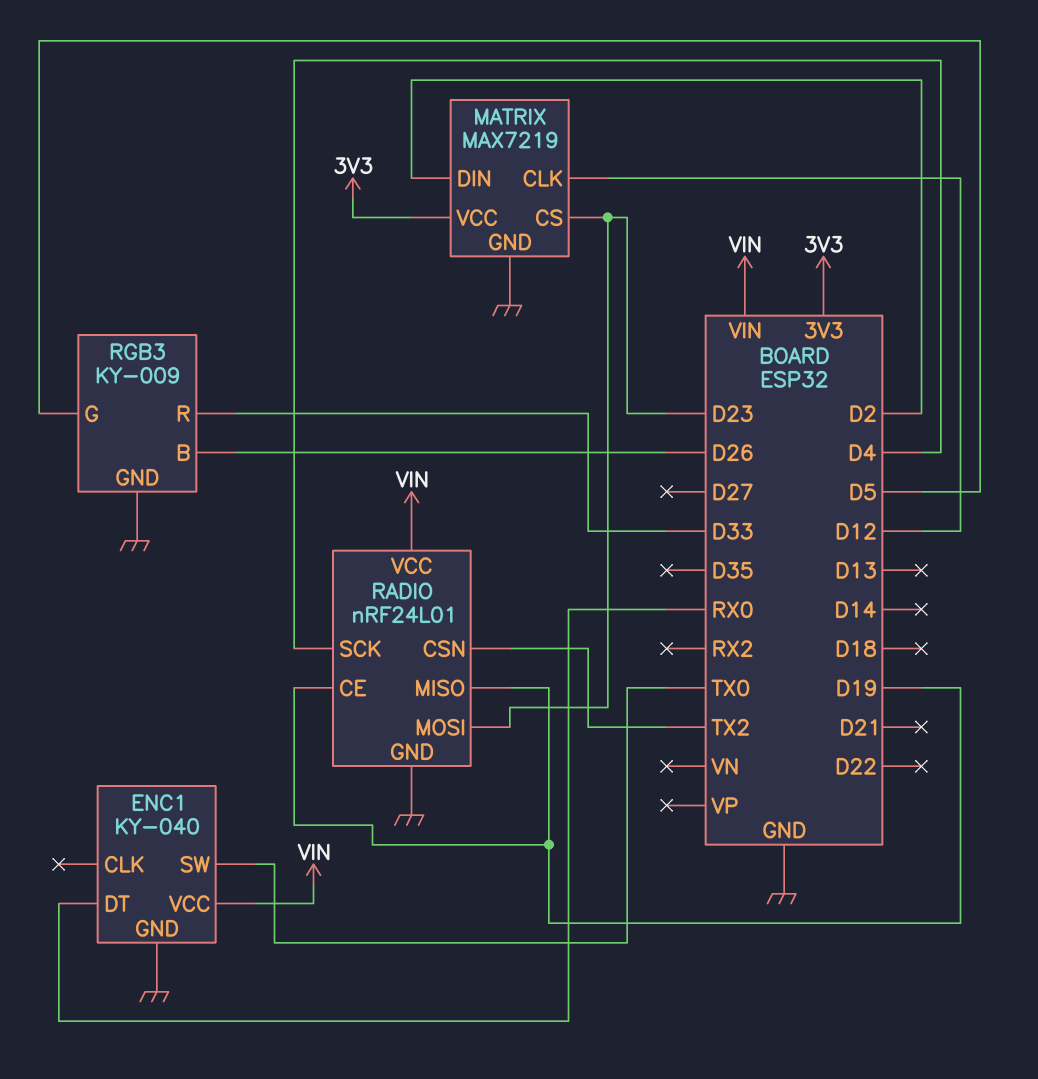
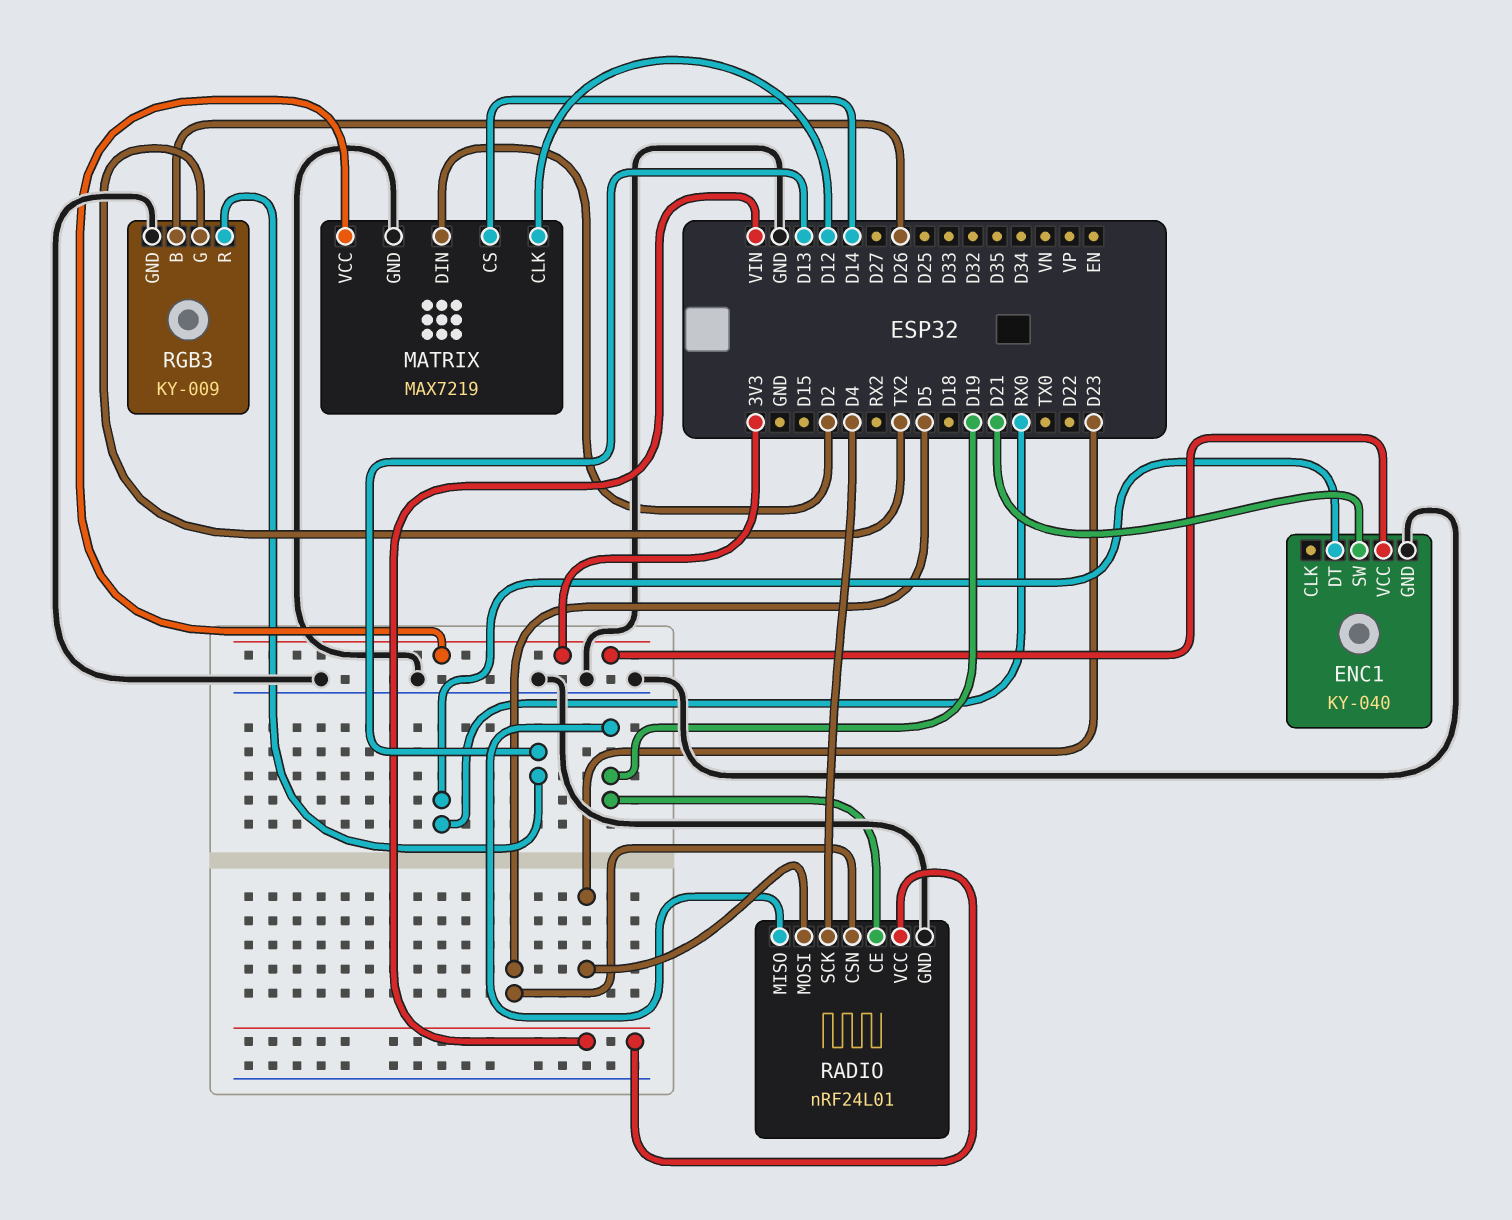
ENC1 pin SW: TX0 -> D21
ENC1 pin VCC: VIN -> 3V3
MATRIX pin CS: D23 -> D14
RADIO pin CSN: TX2 -> D5
RGB3 pin G: D5 -> TX2
RGB3 pin R: D33 -> D13

